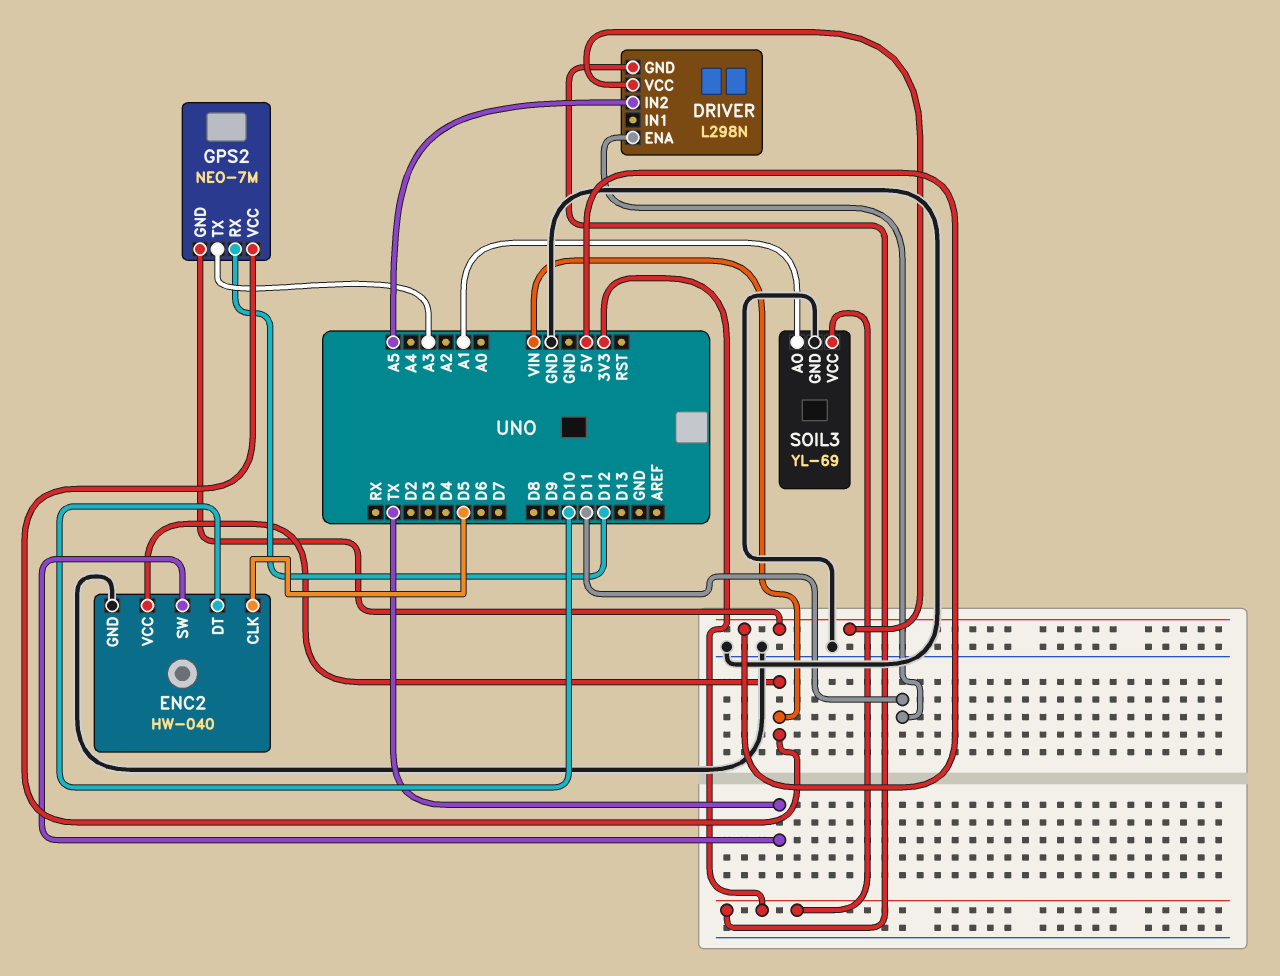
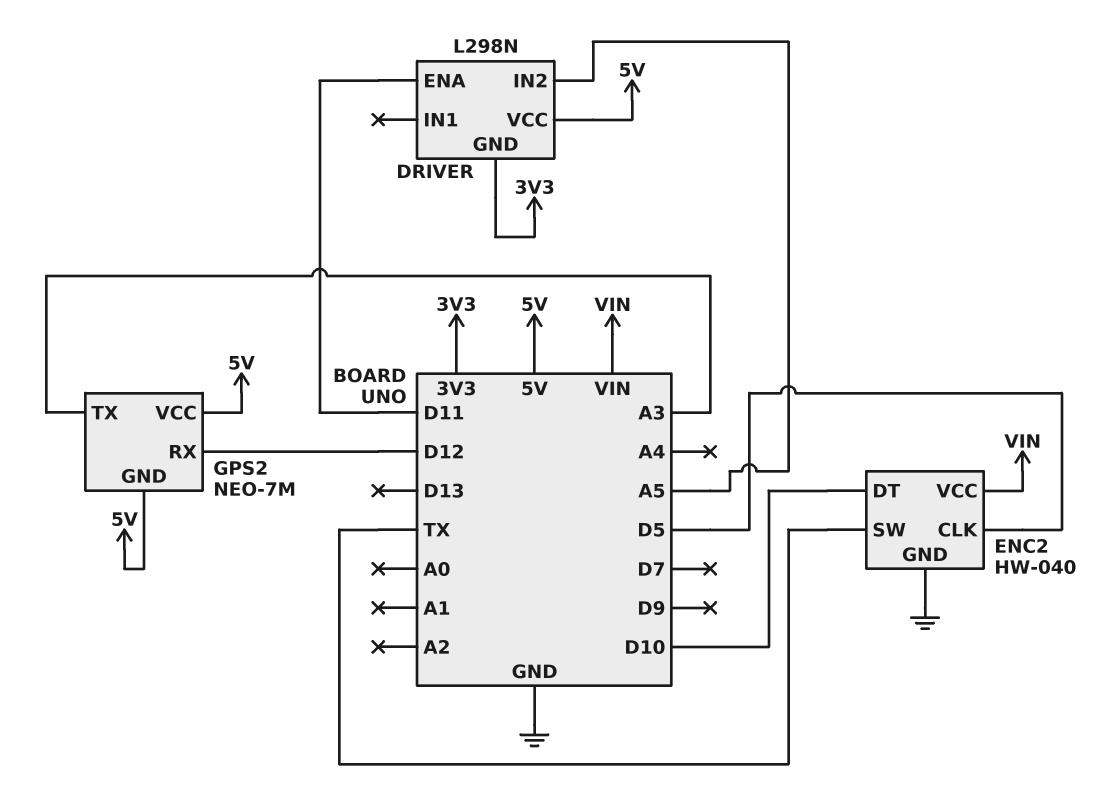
GPS2 pin VCC: VIN -> 5V
SOIL3: YL-69 -> none
SOIL3 pin AO: A1 -> none
SOIL3 pin GND: GND -> none
SOIL3 pin VCC: 3V3 -> none

